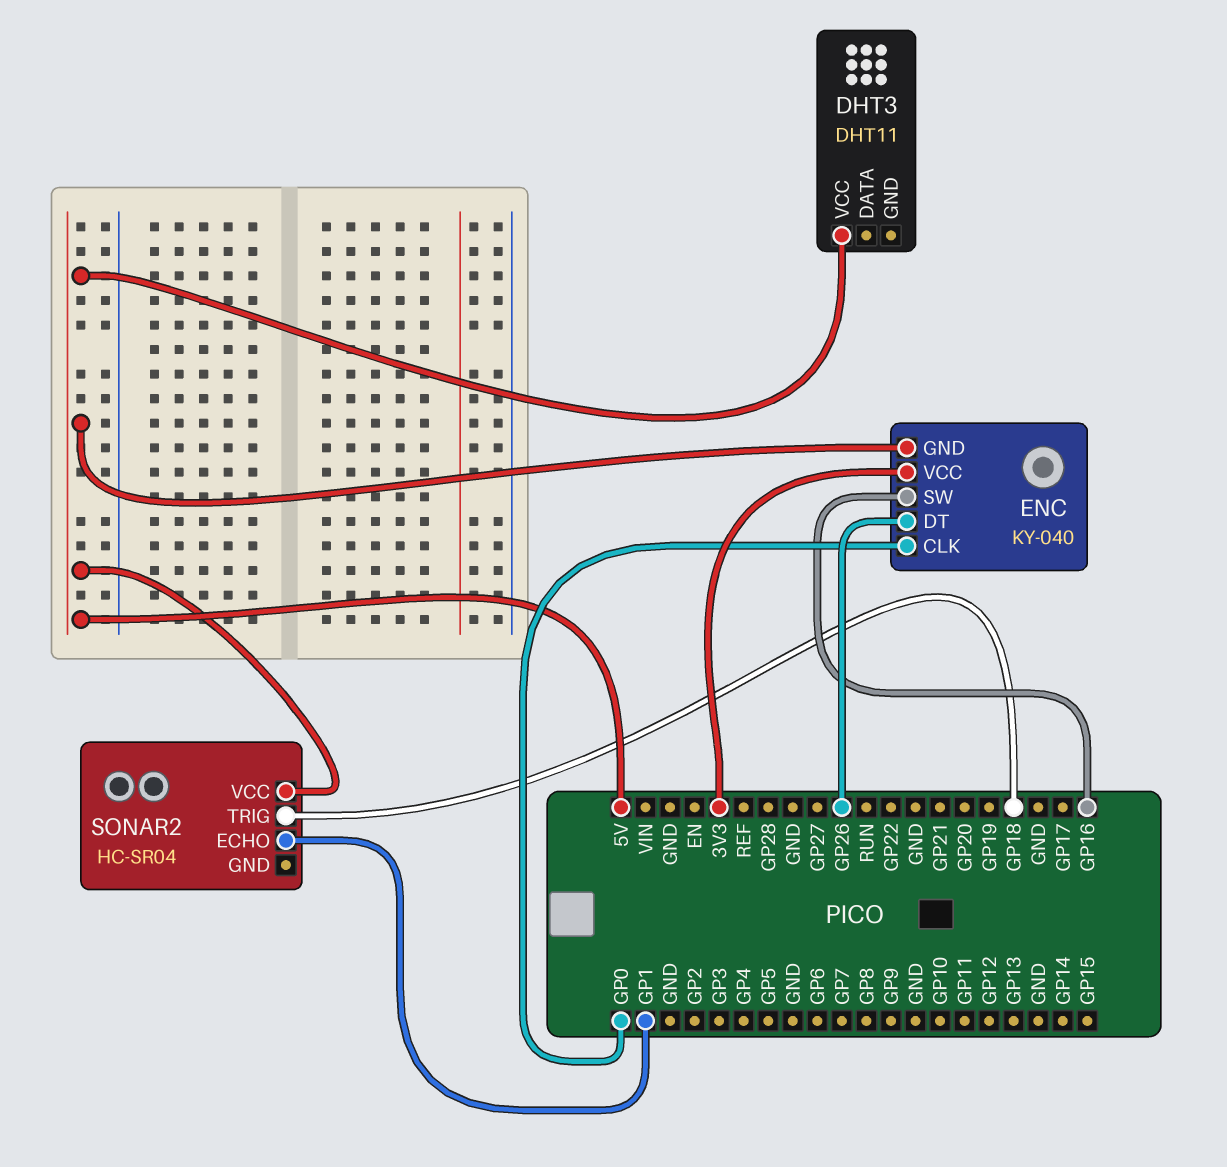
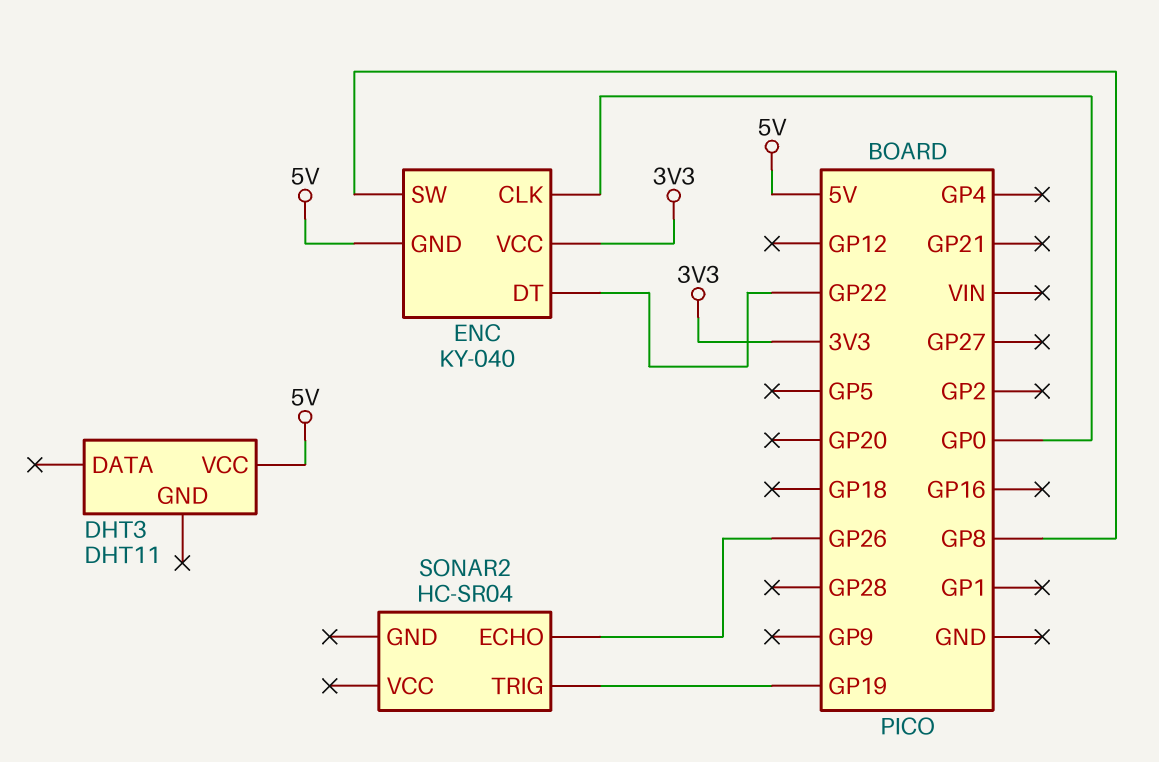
ENC pin DT: GP26 -> GP22
ENC pin SW: GP16 -> GP8
SONAR2 pin ECHO: GP1 -> GP26
SONAR2 pin TRIG: GP18 -> GP19
SONAR2 pin VCC: 5V -> none

